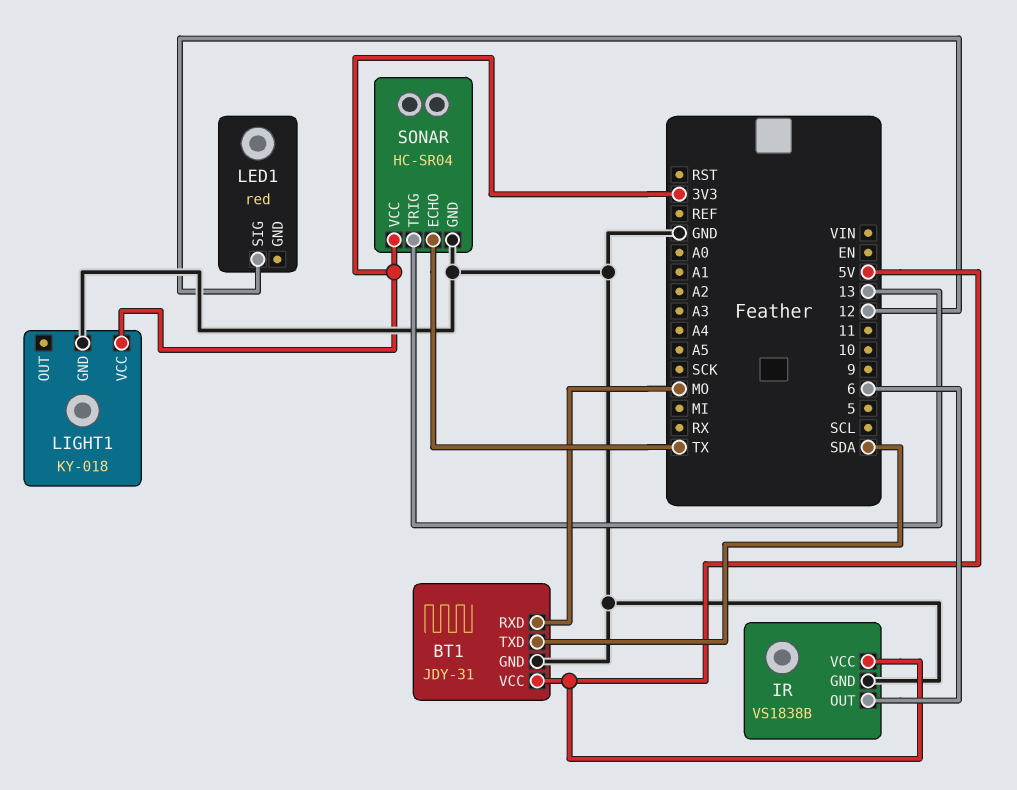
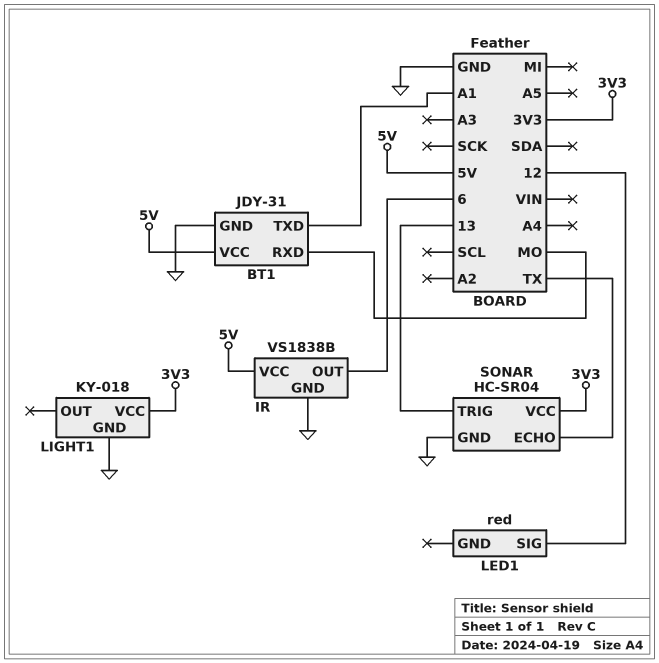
BT1 pin TXD: SDA -> A1

